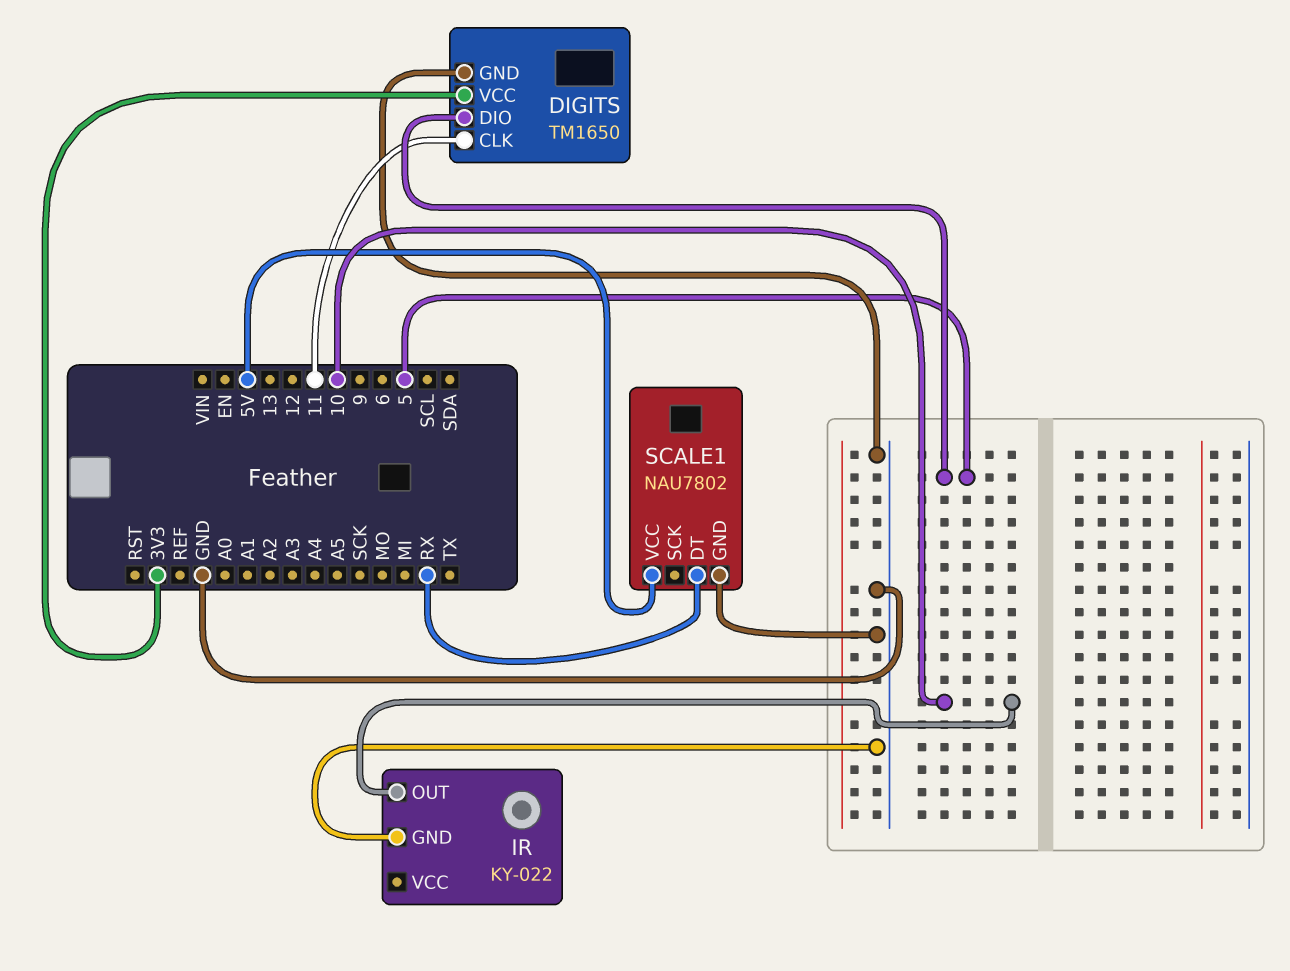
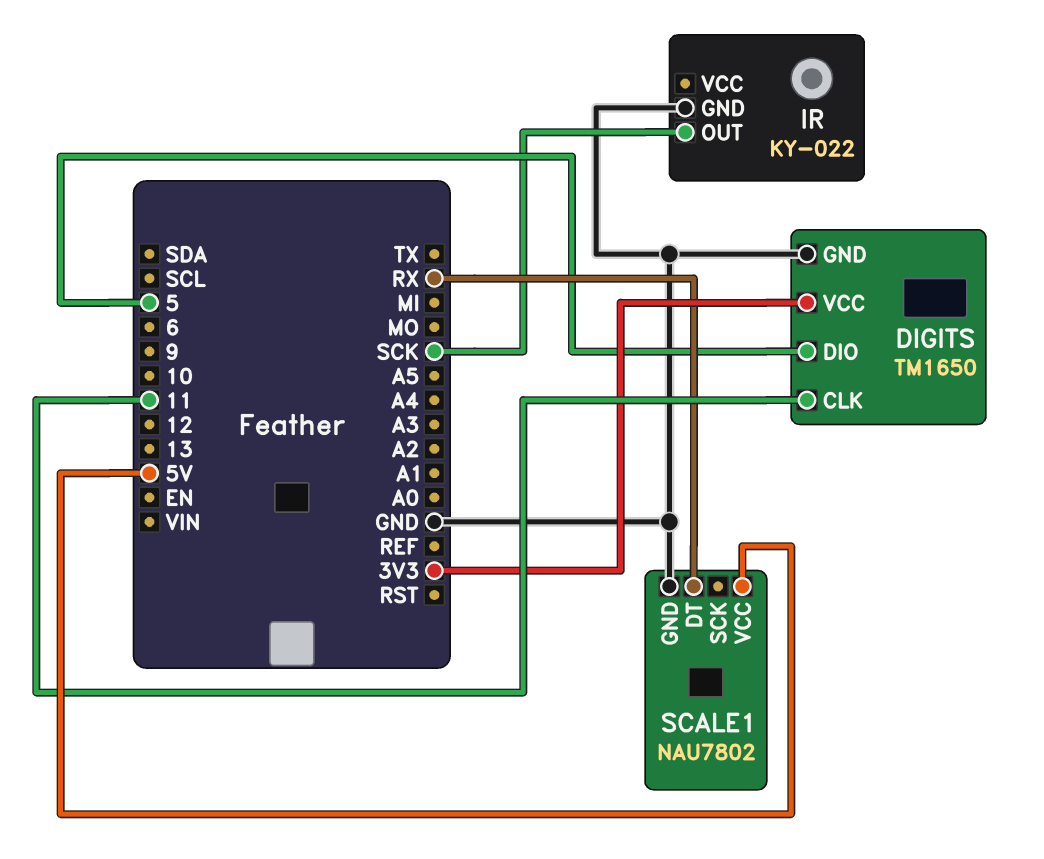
IR pin OUT: 10 -> SCK

